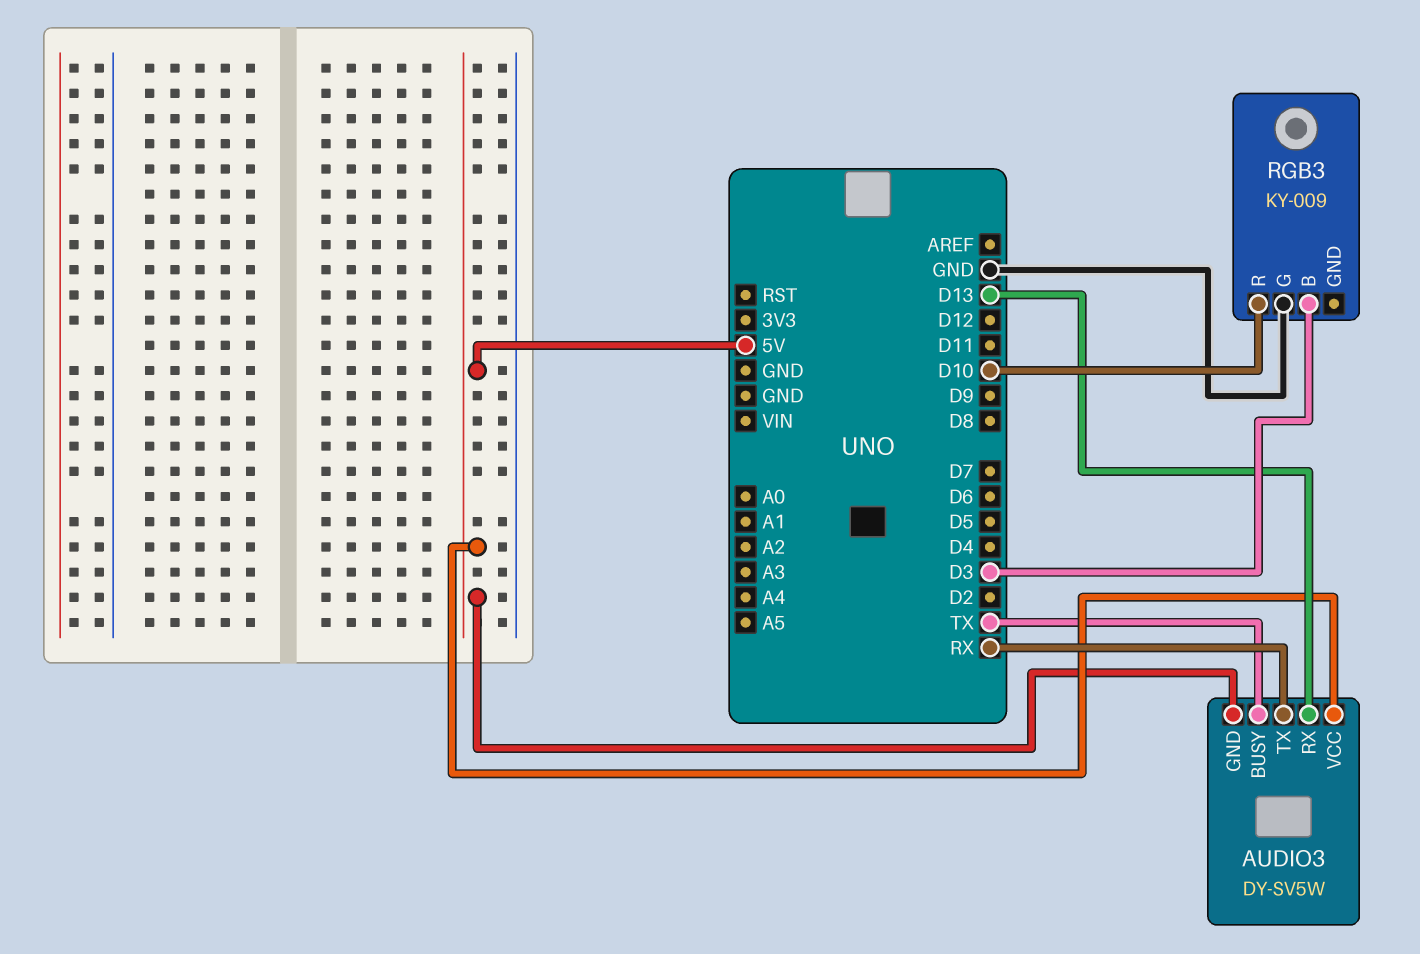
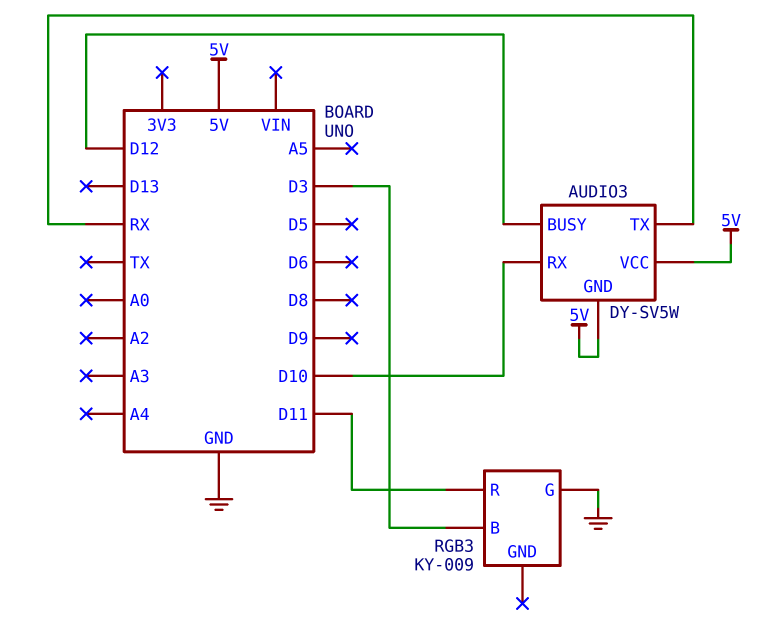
AUDIO3 pin BUSY: TX -> D12
AUDIO3 pin RX: D13 -> D10
RGB3 pin R: D10 -> D11

